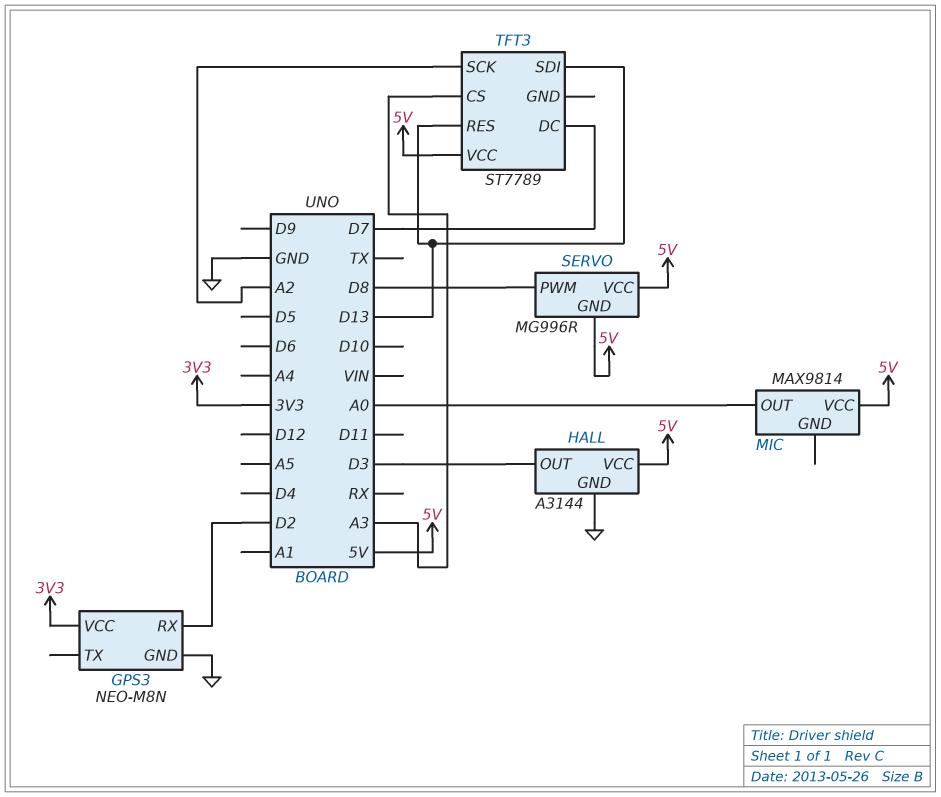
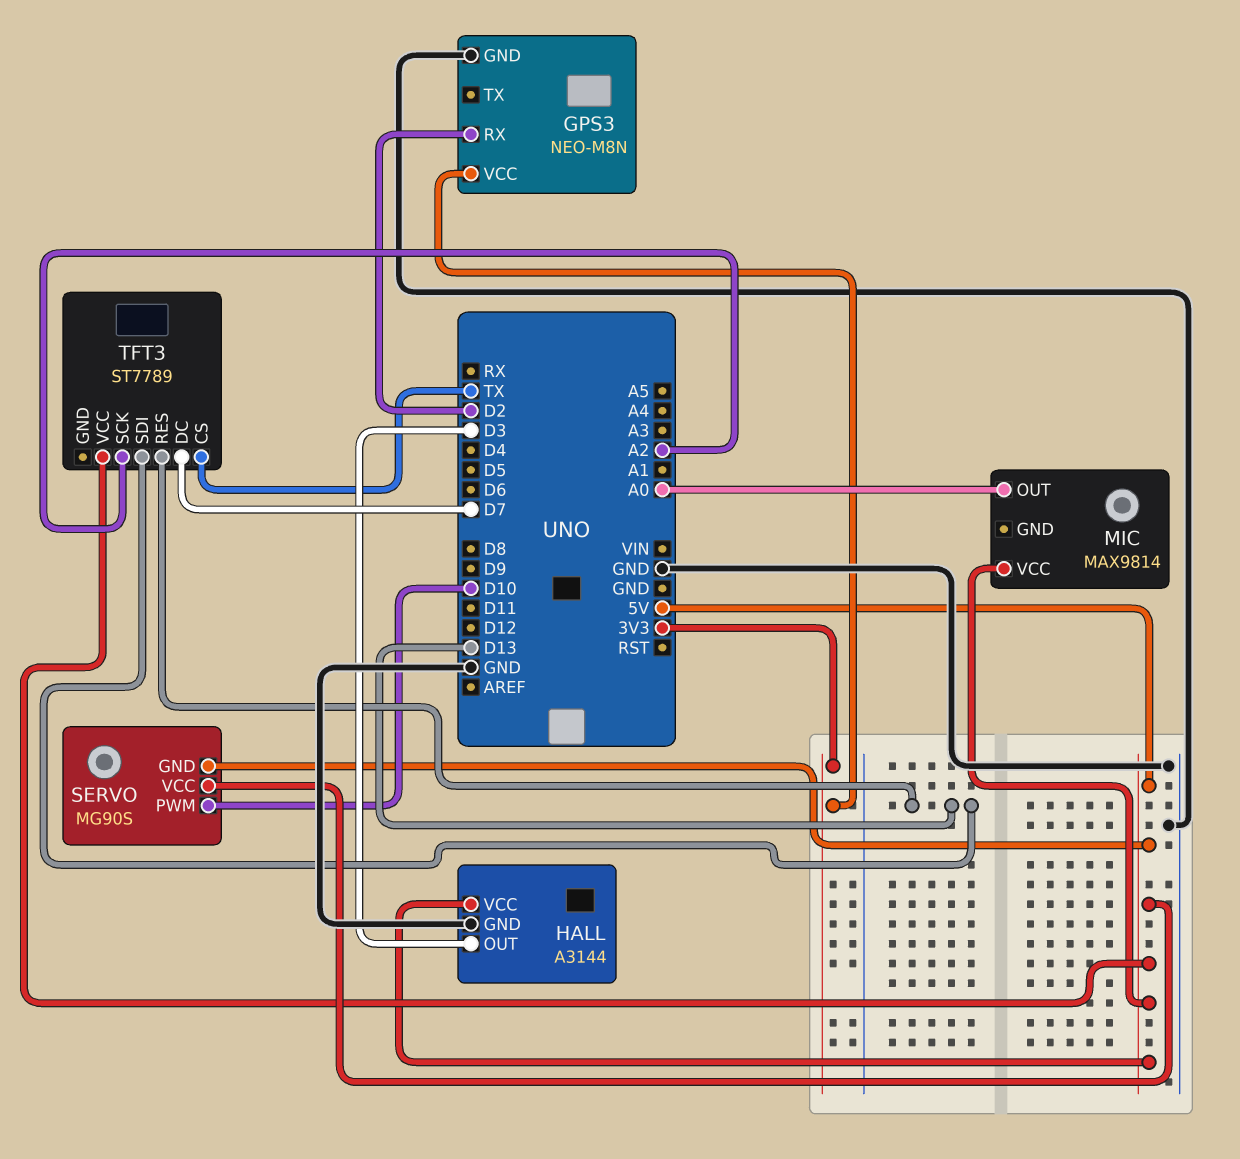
SERVO: MG996R -> MG90S
SERVO pin PWM: D8 -> D10
TFT3 pin CS: A3 -> TX

